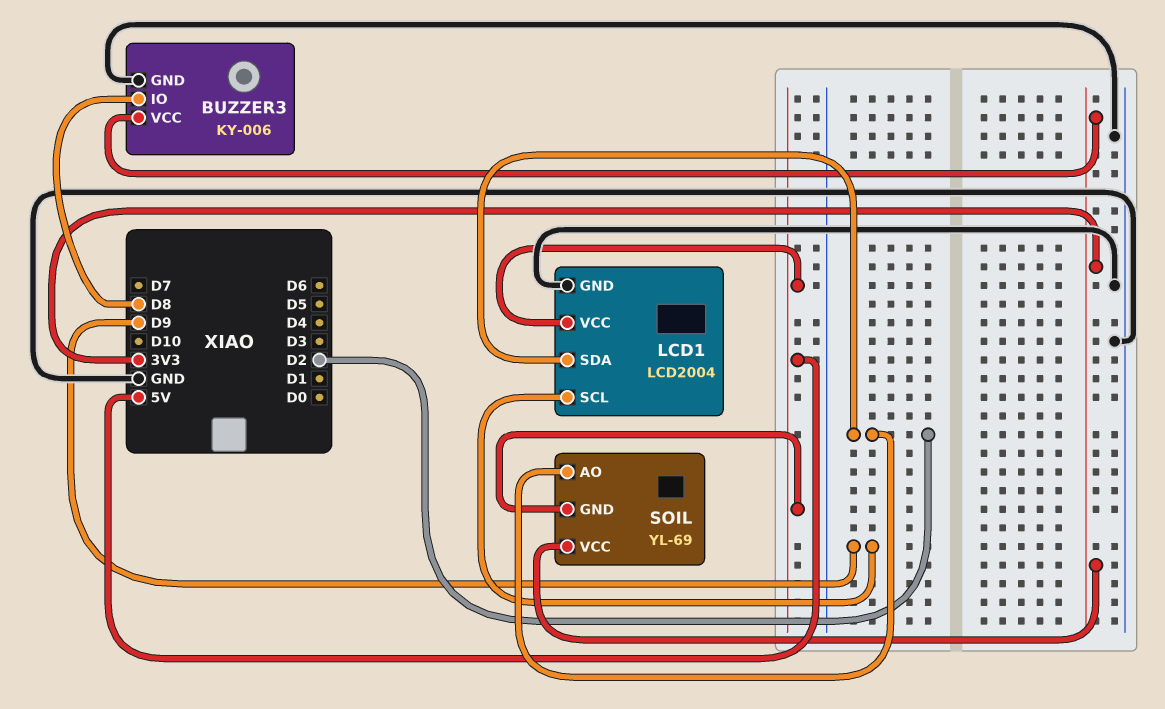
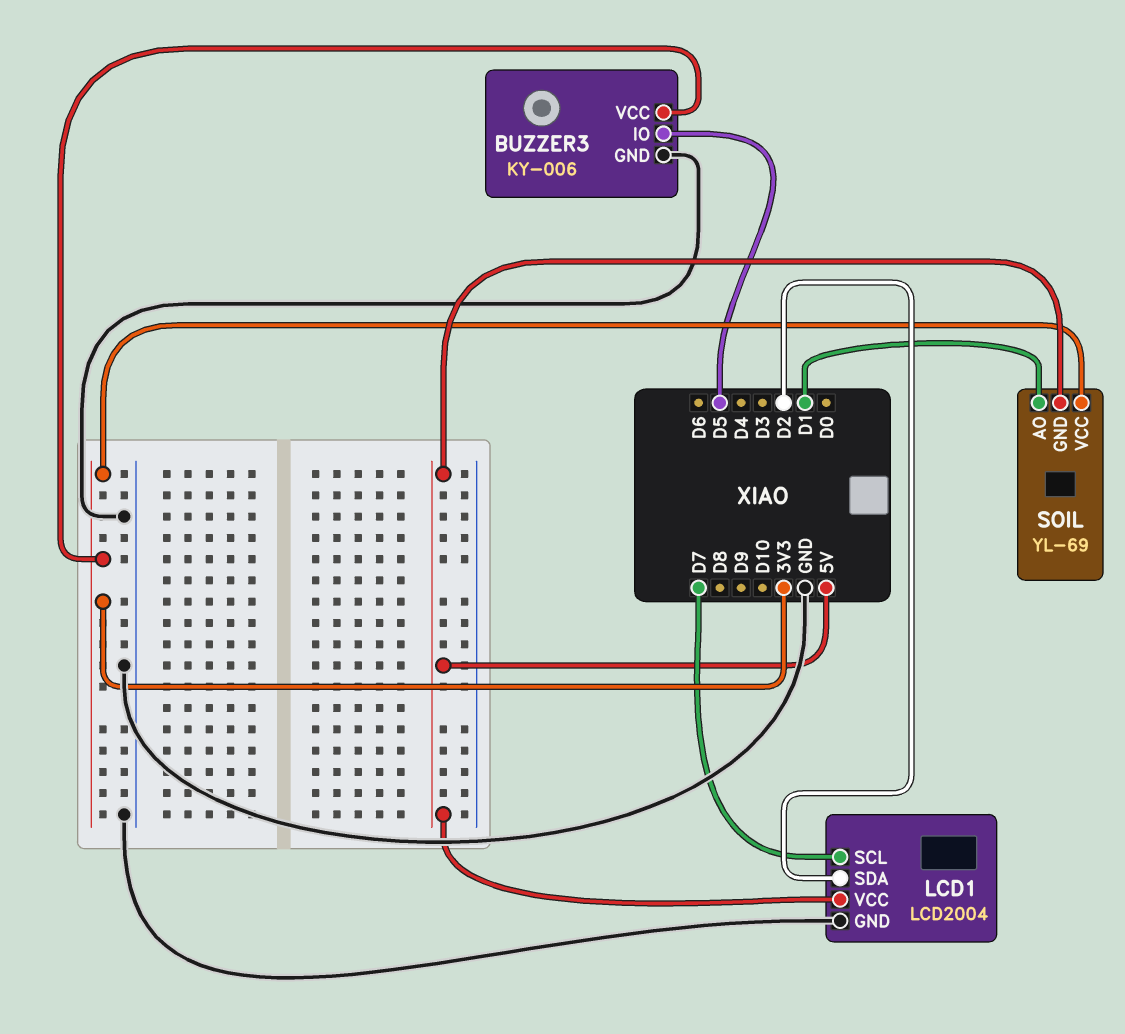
BUZZER3 pin IO: D8 -> D5
LCD1 pin SCL: D9 -> D7
SOIL pin AO: D2 -> D1

